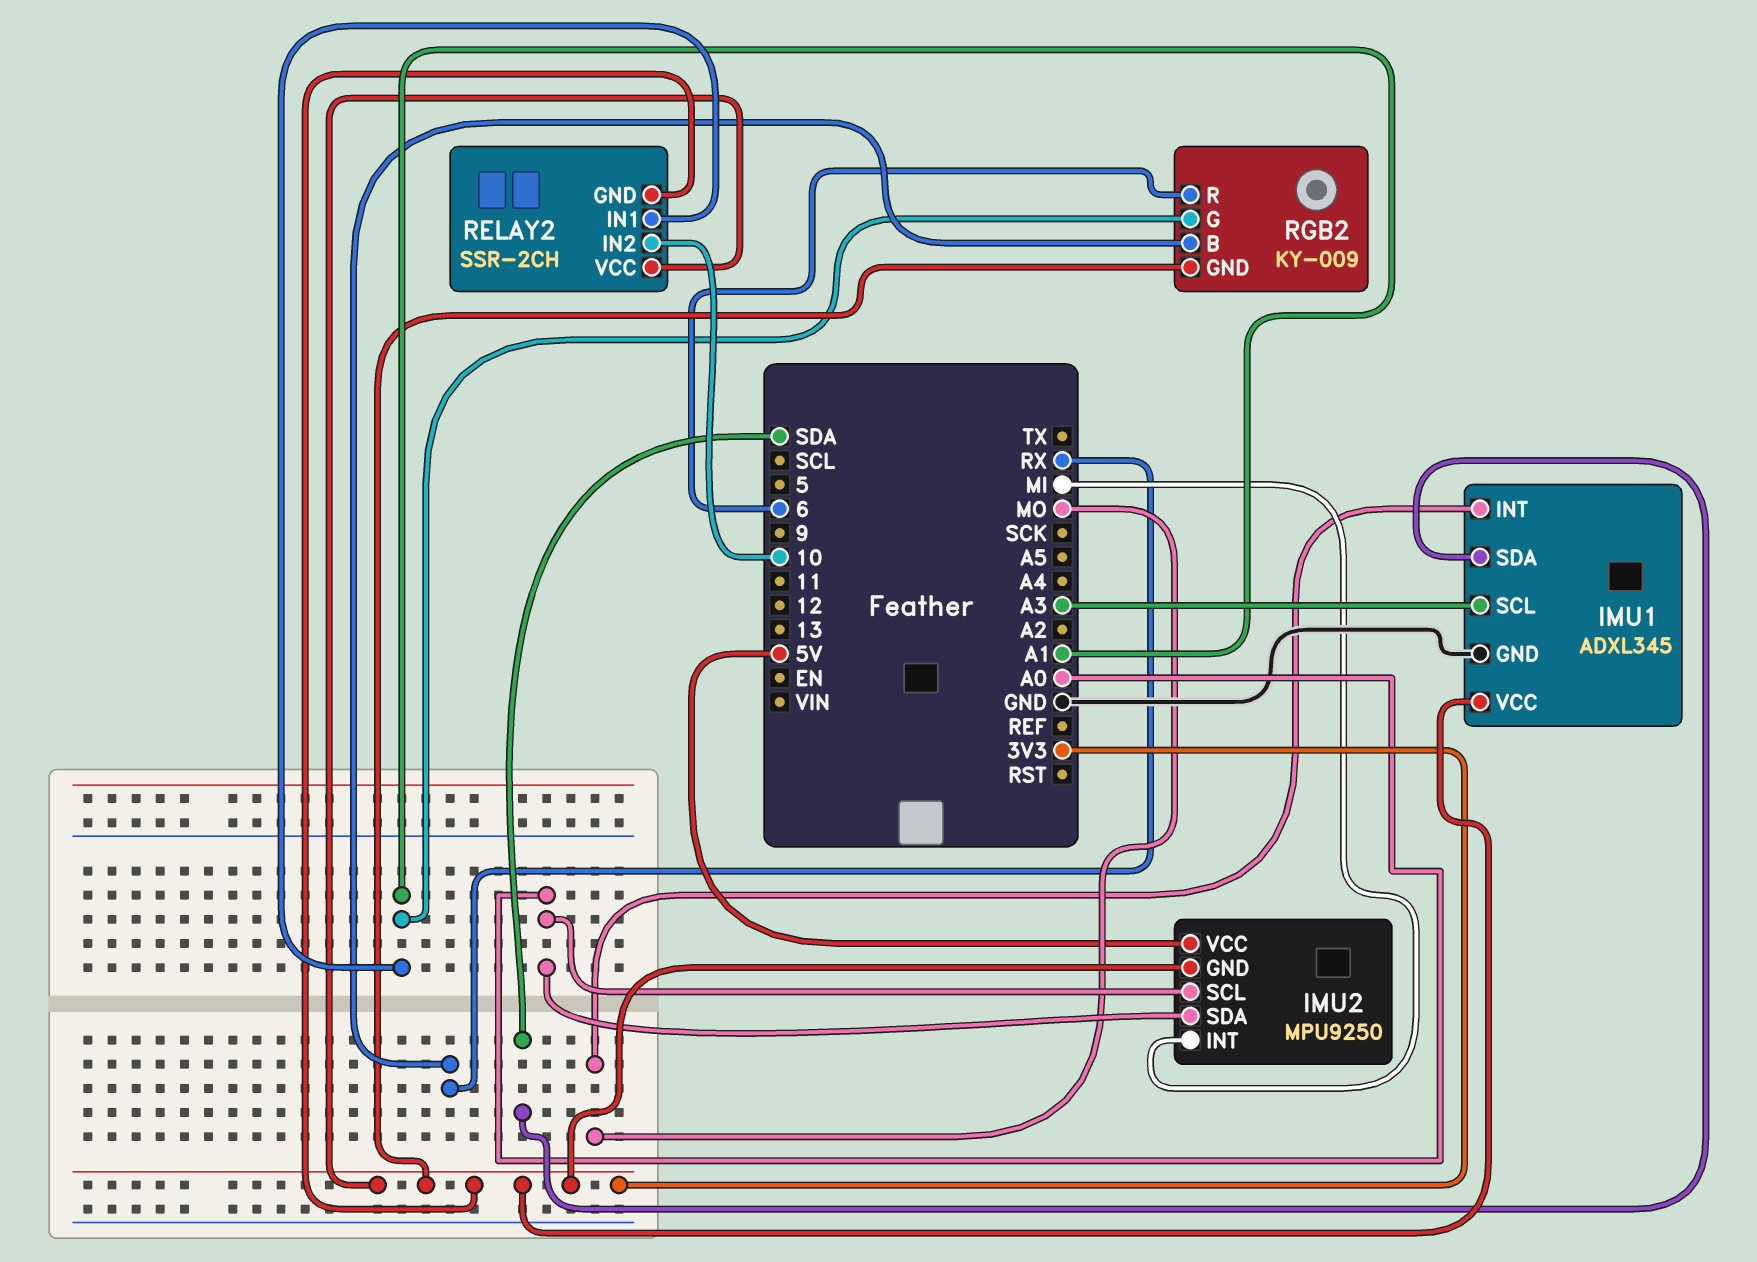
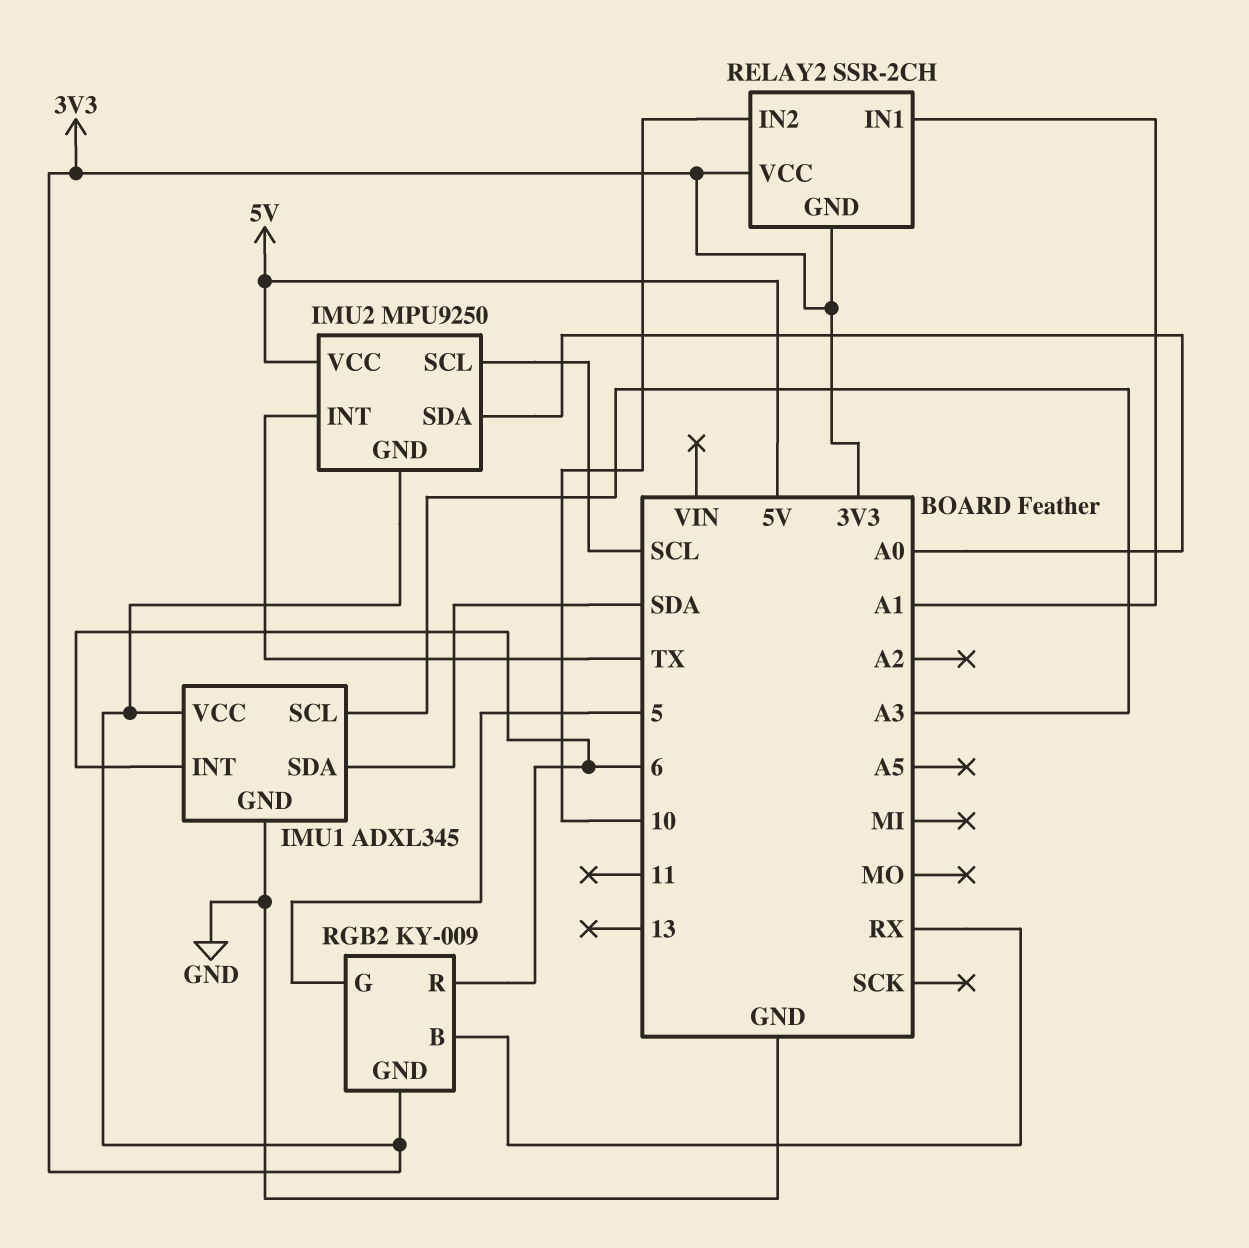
IMU1 pin INT: MO -> 6
IMU2 pin INT: MI -> TX
IMU2 pin SCL: A0 -> SCL
RGB2 pin G: A1 -> 5

